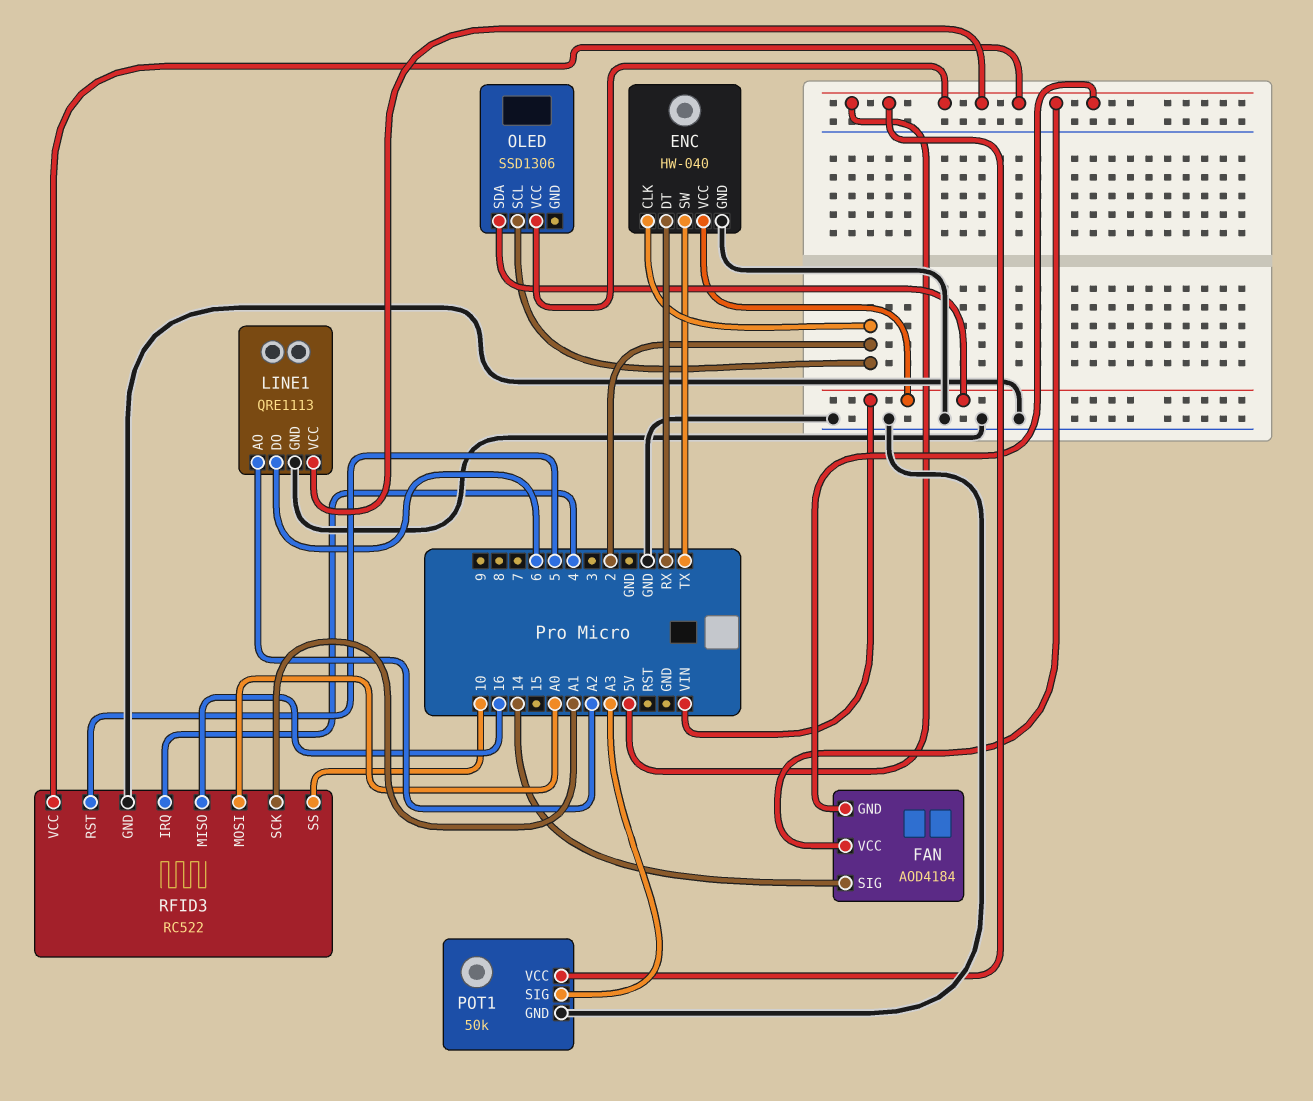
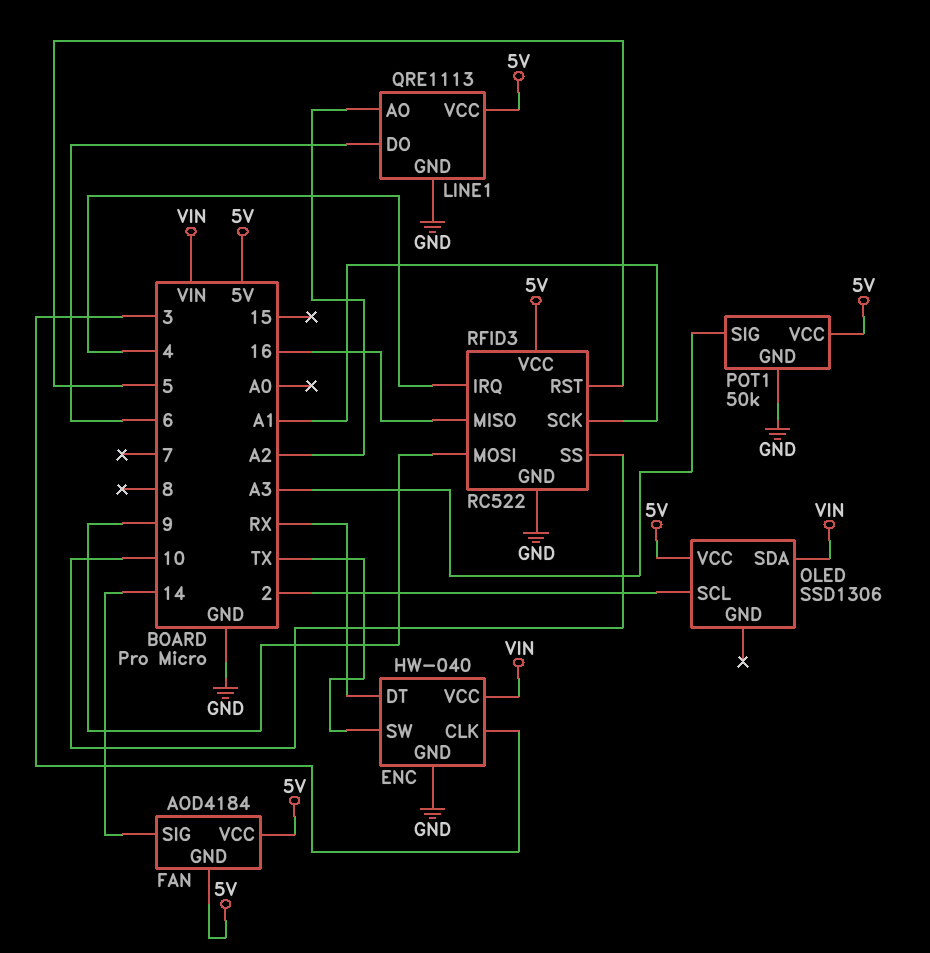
ENC pin CLK: 2 -> 3
RFID3 pin MOSI: A0 -> 9

